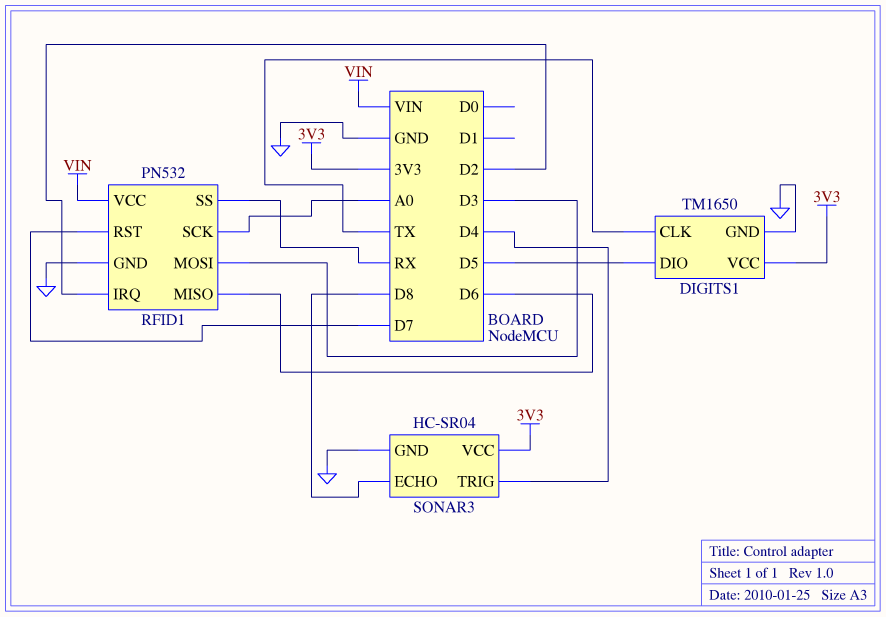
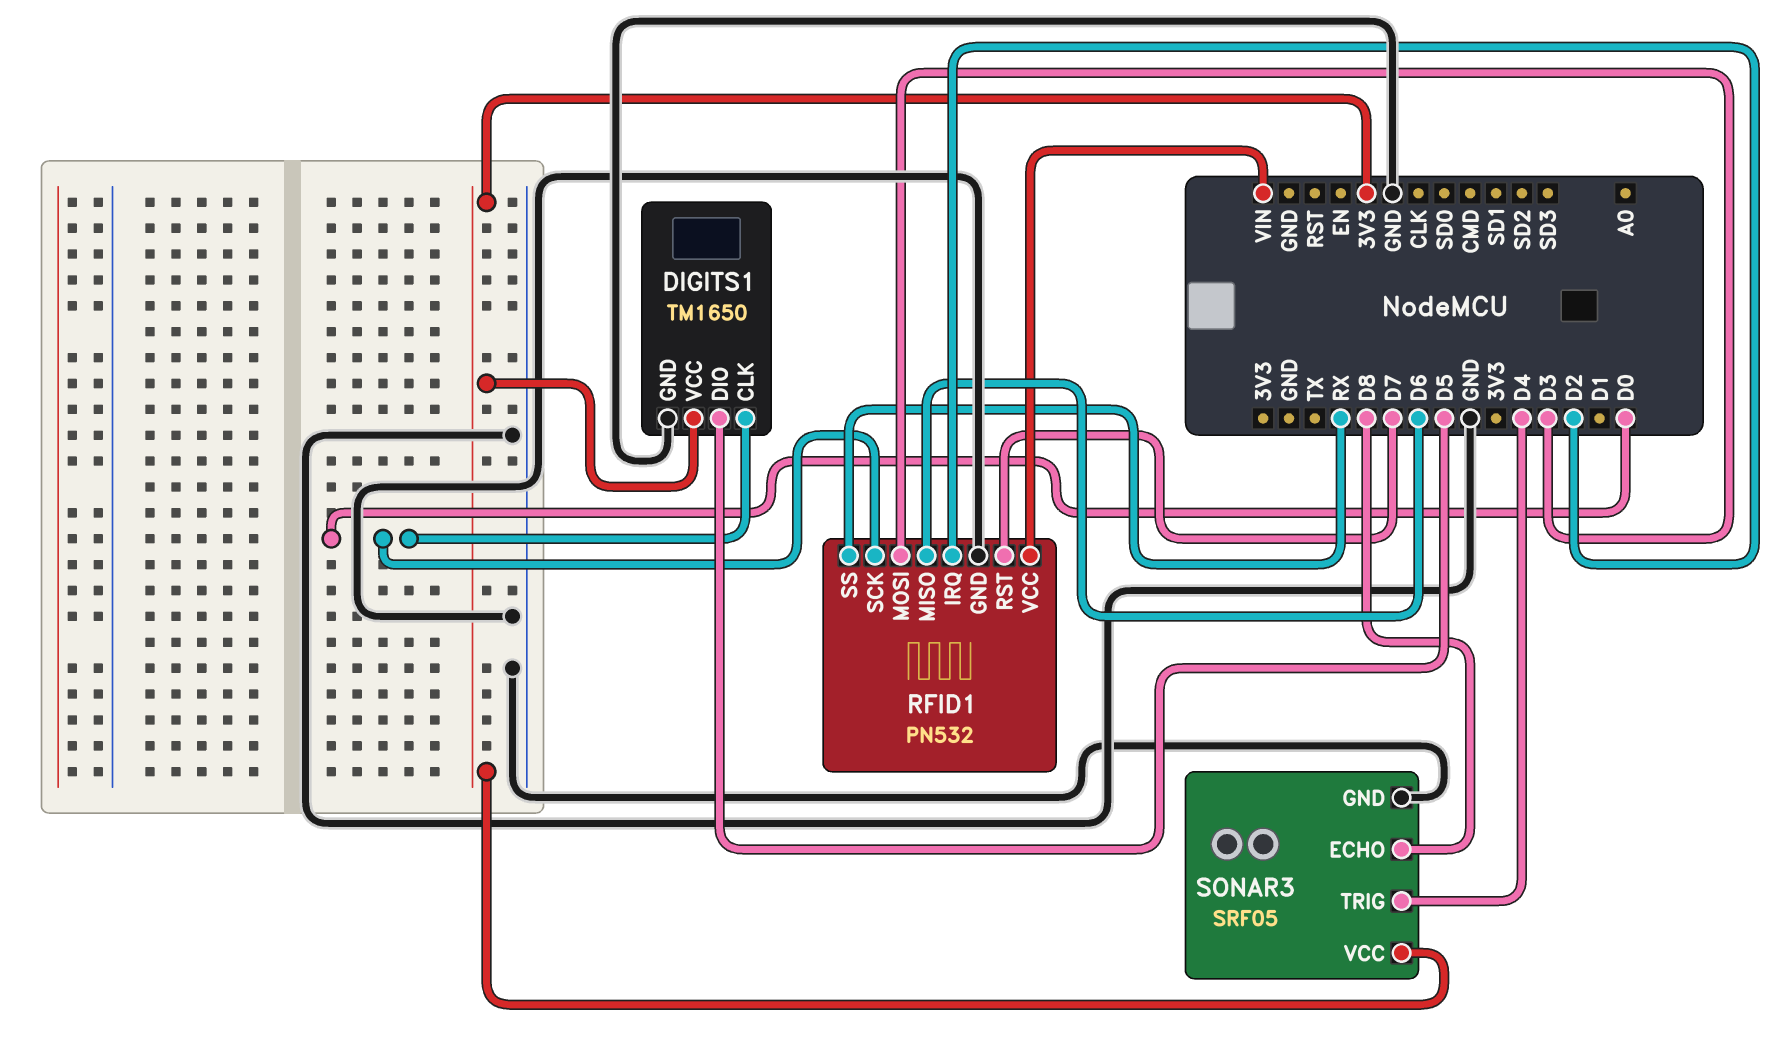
DIGITS1 pin CLK: TX -> D0
RFID1 pin SCK: A0 -> D0
SONAR3: HC-SR04 -> SRF05

